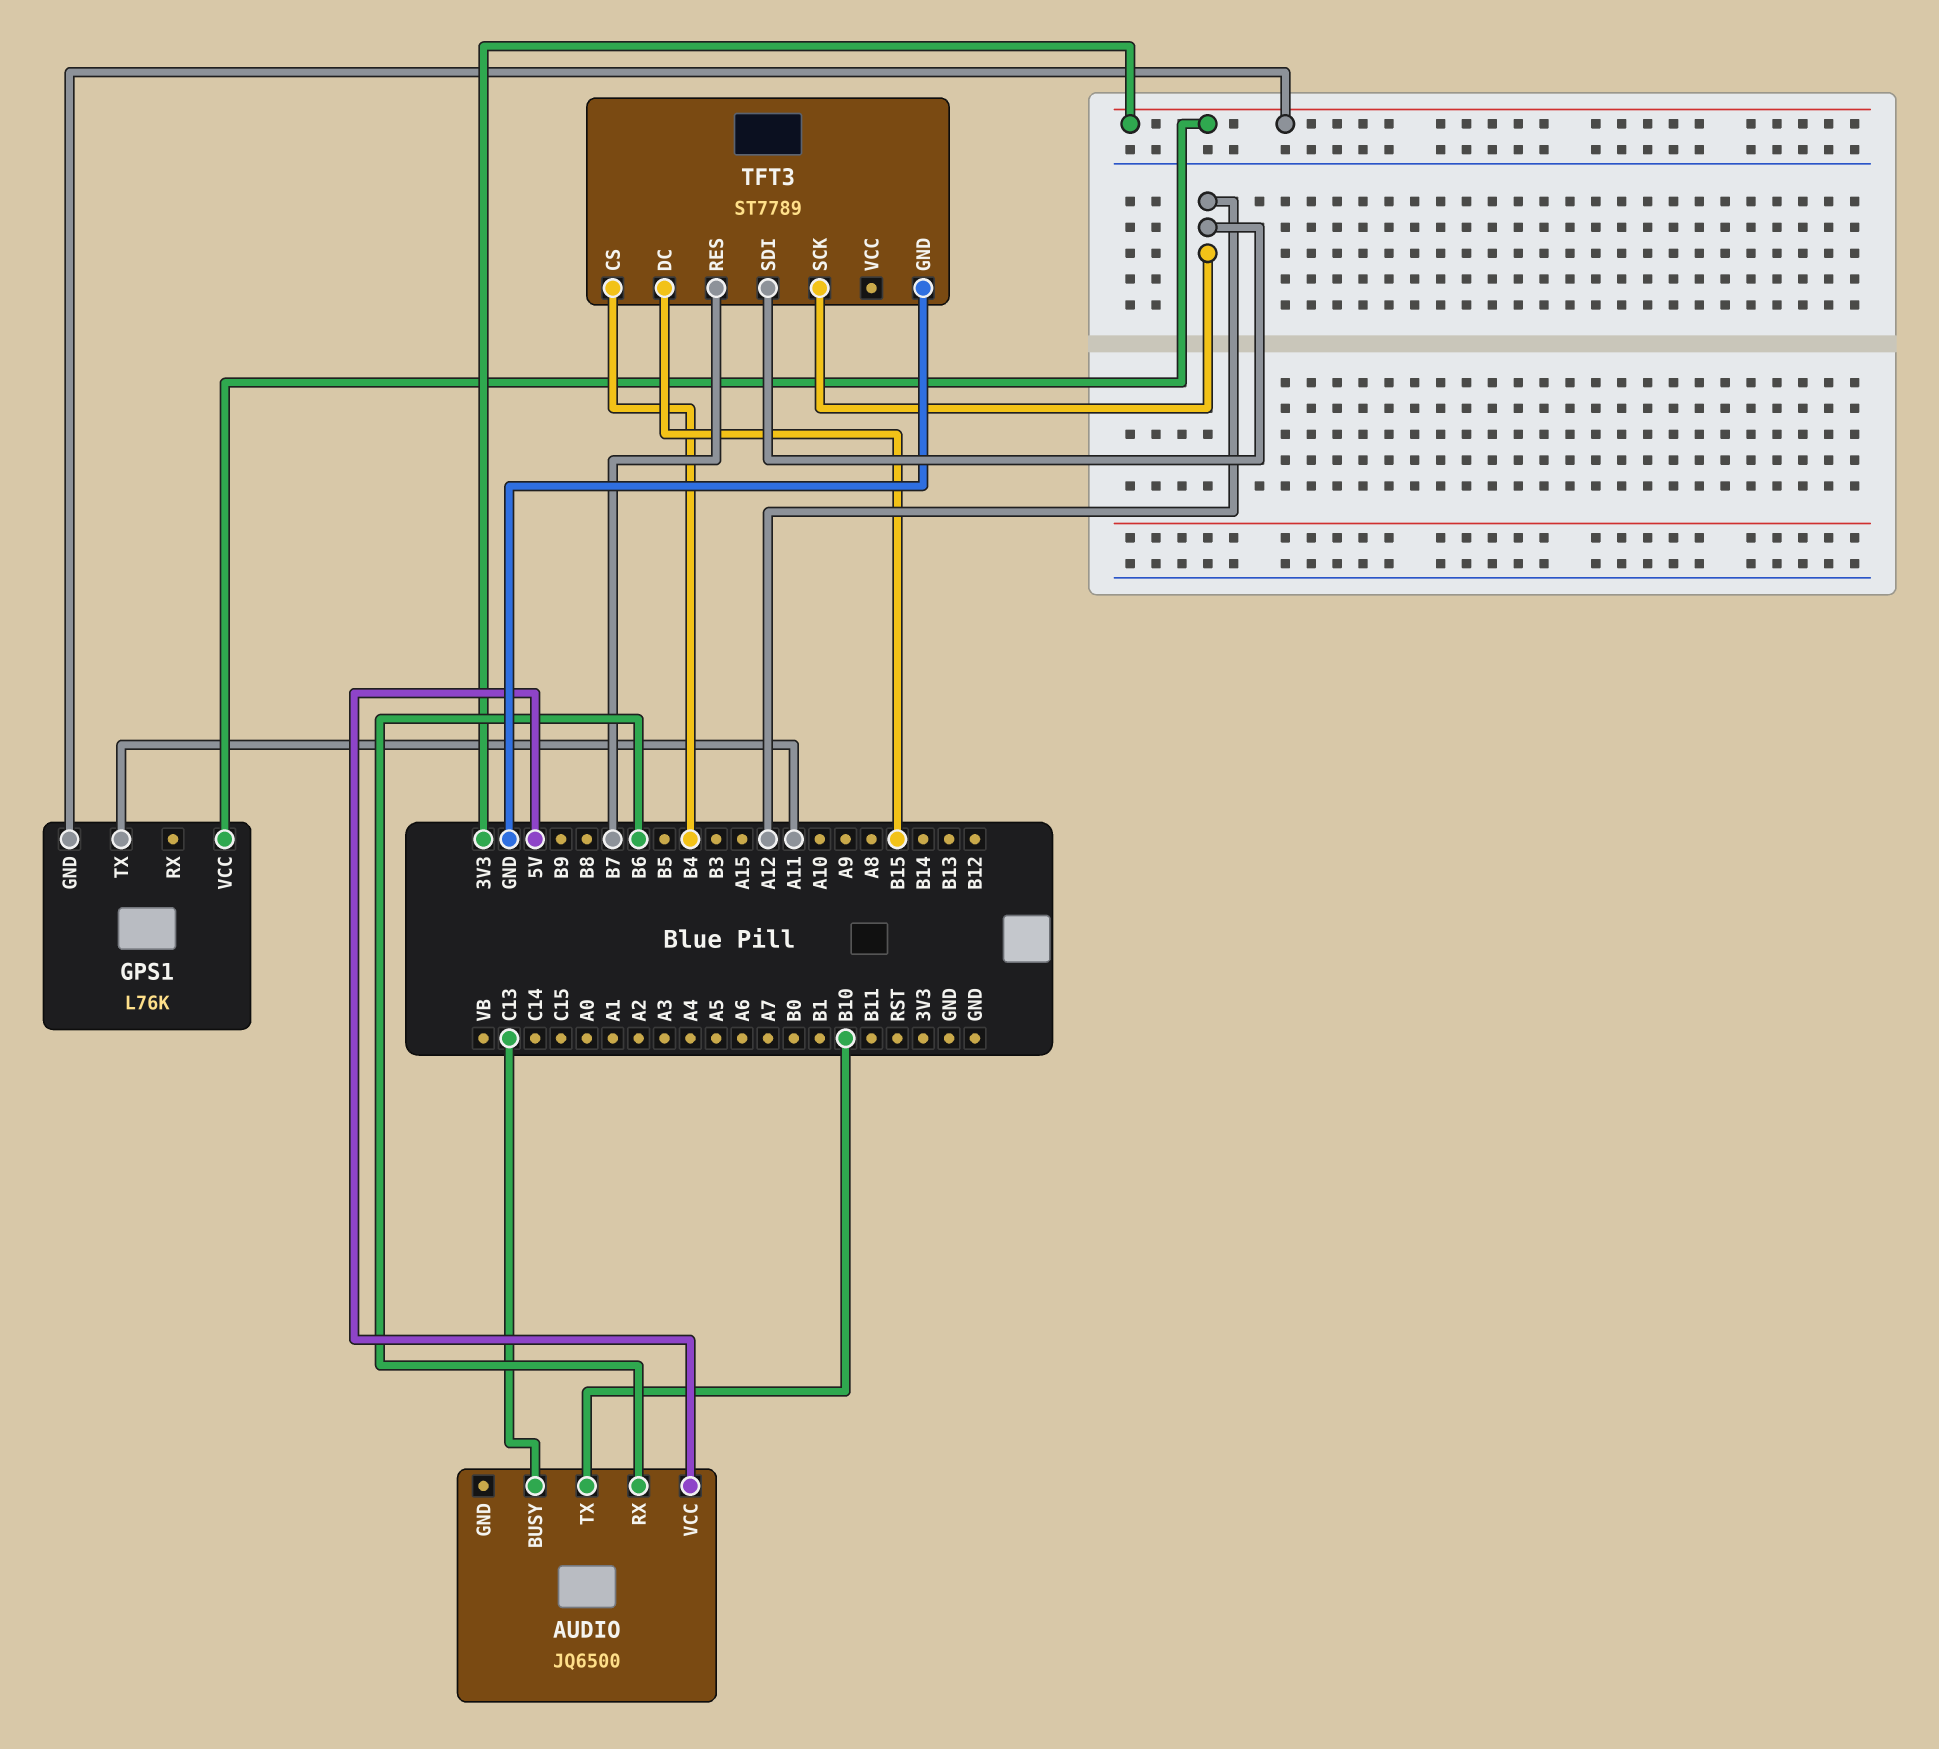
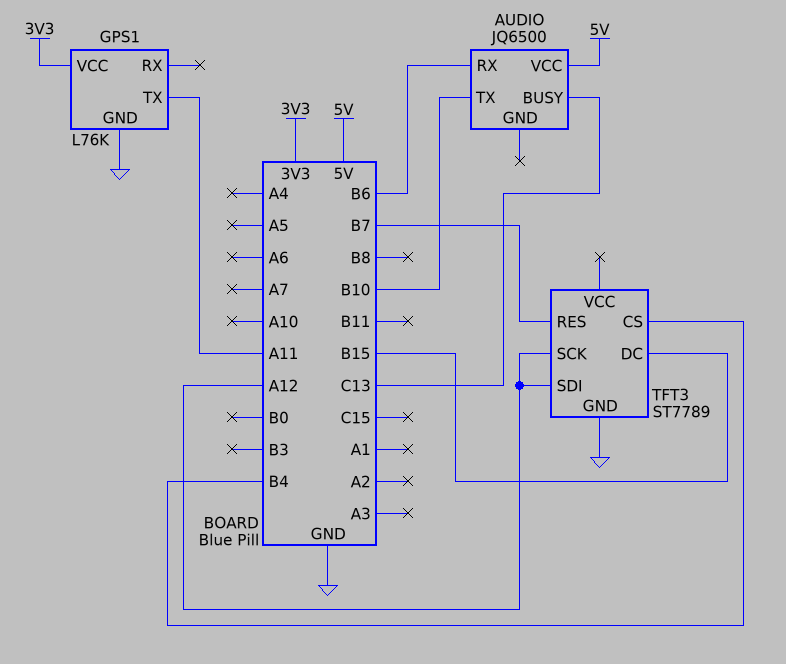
GPS1 pin GND: 3V3 -> GND

